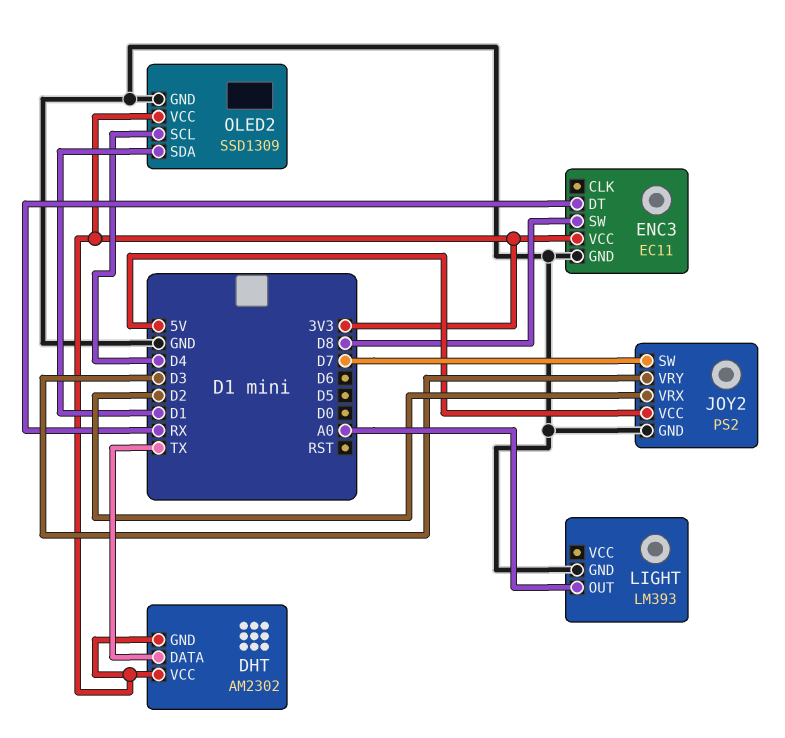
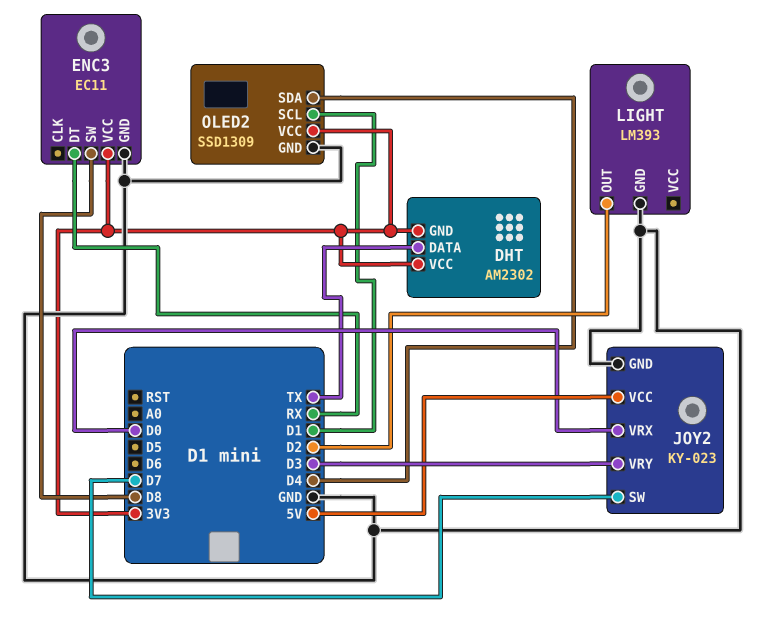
JOY2: PS2 -> KY-023
JOY2 pin VRX: D2 -> D0
LIGHT pin OUT: A0 -> D2
OLED2 pin SCL: D4 -> D1
OLED2 pin SDA: D1 -> D4

